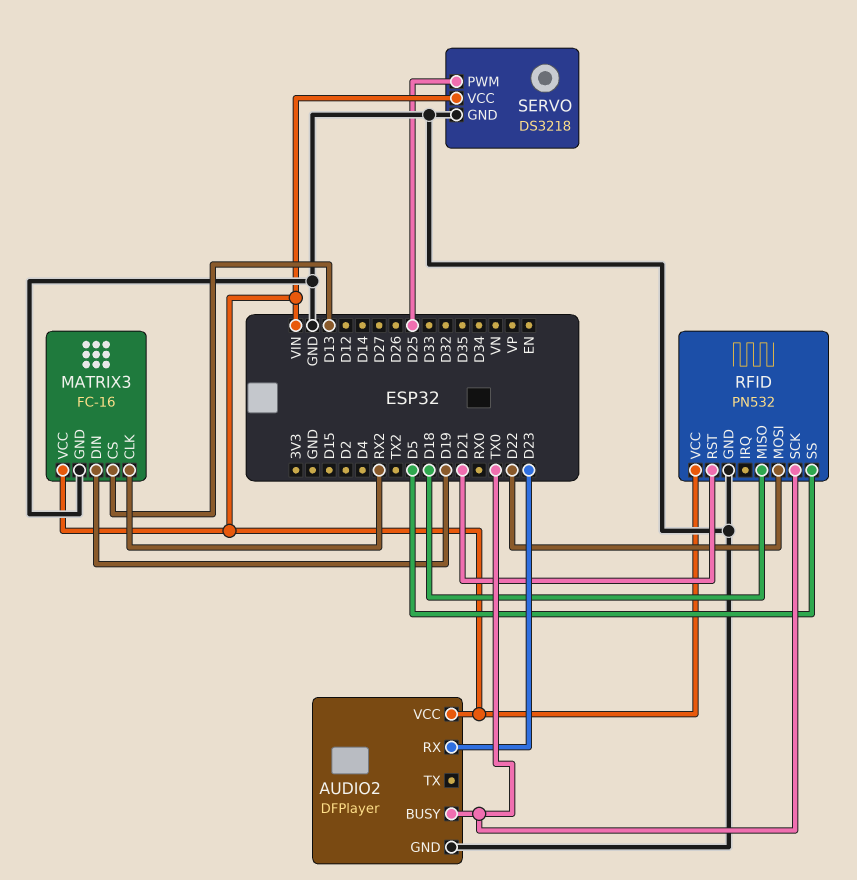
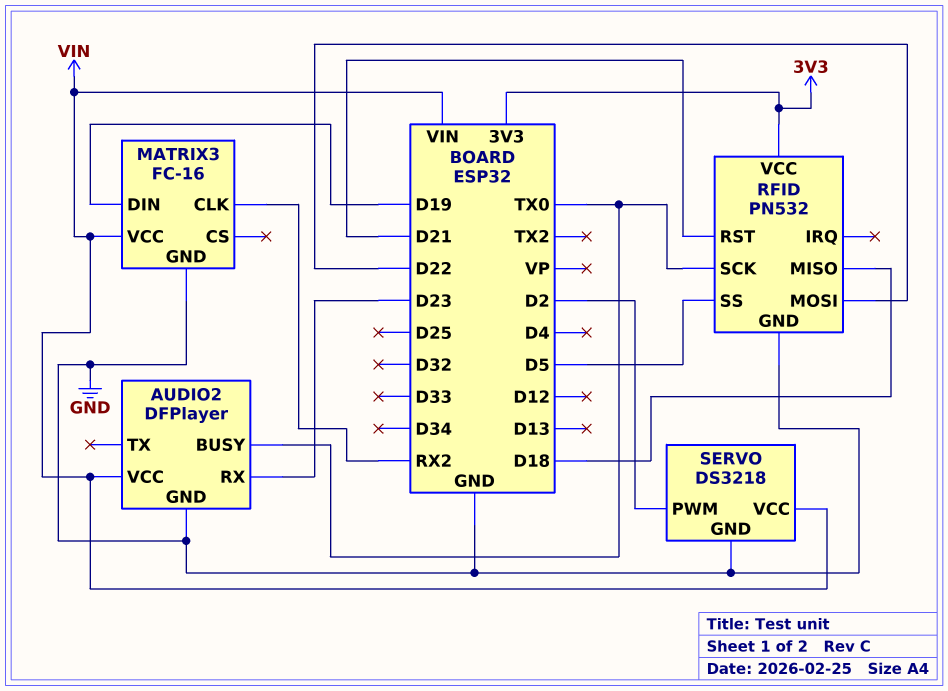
MATRIX3 pin CS: D13 -> none
RFID pin VCC: VIN -> 3V3
SERVO pin PWM: D25 -> D2

